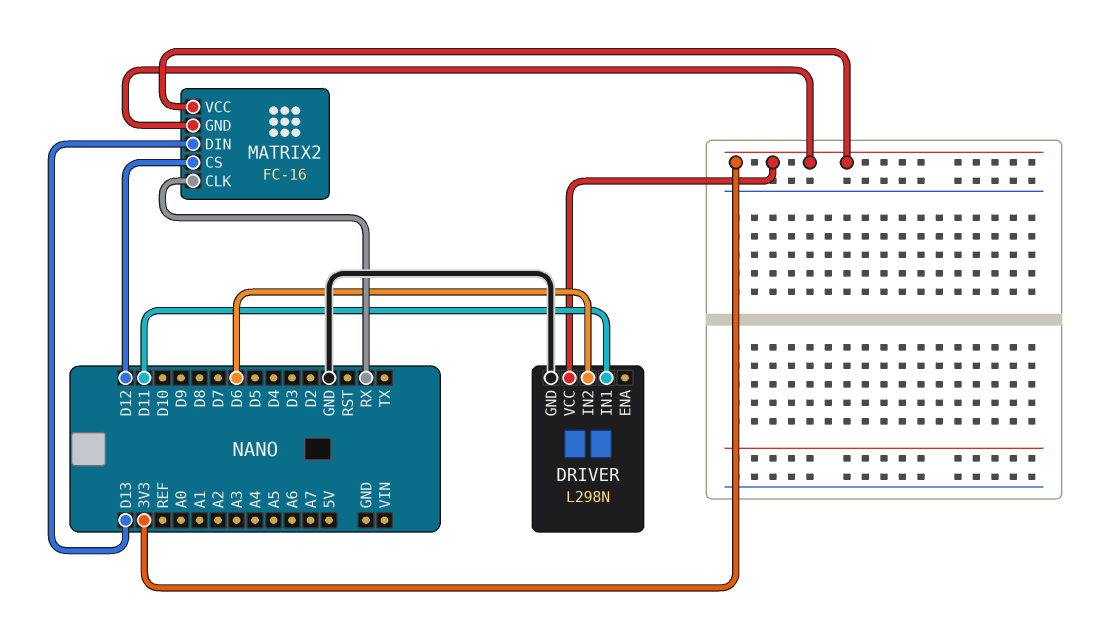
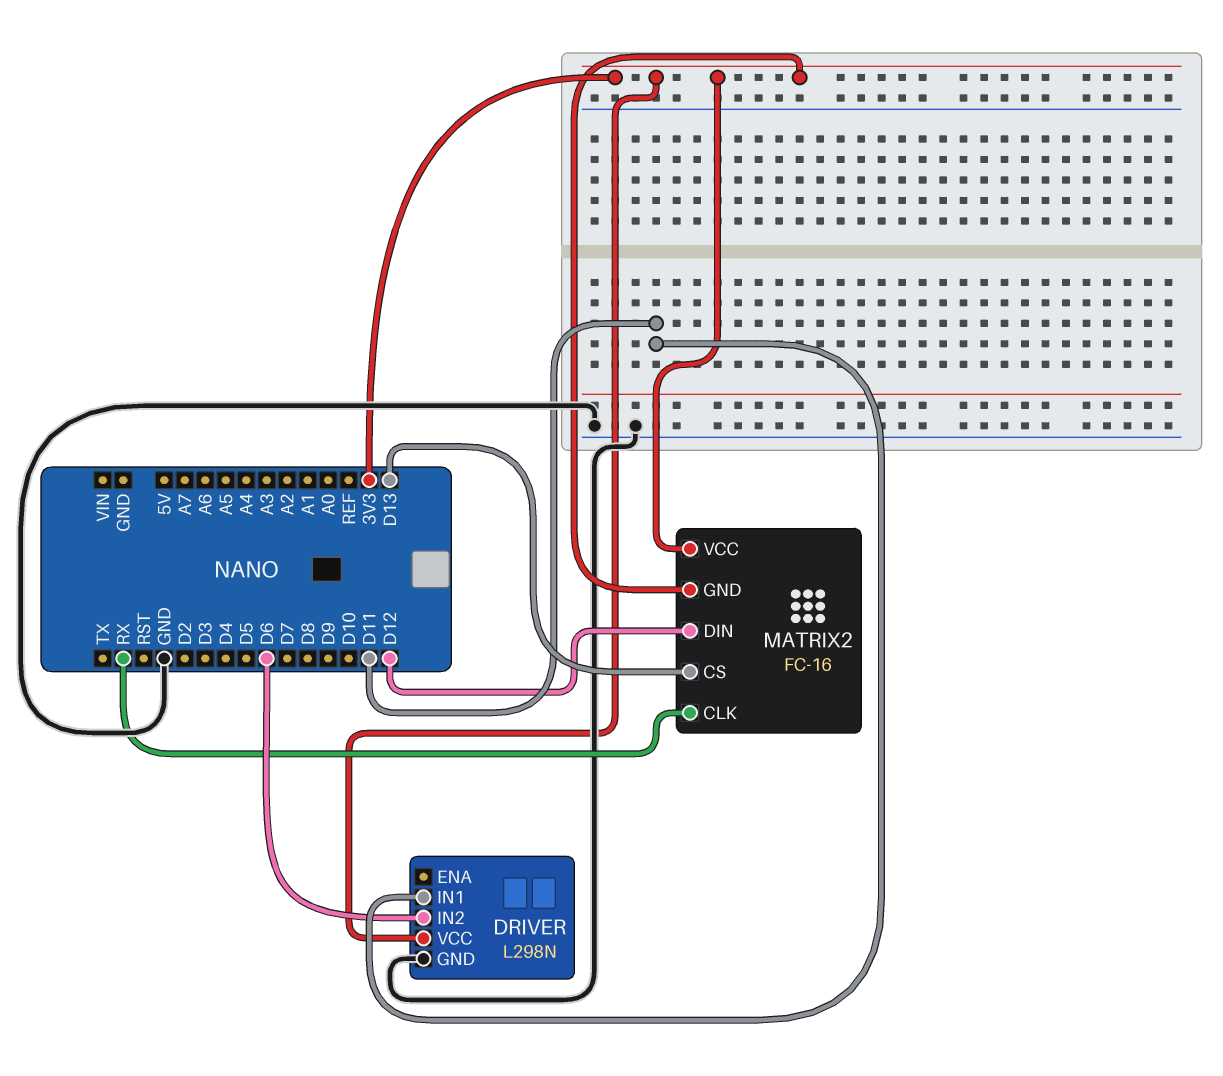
MATRIX2 pin CS: D12 -> D13
MATRIX2 pin DIN: D13 -> D12

